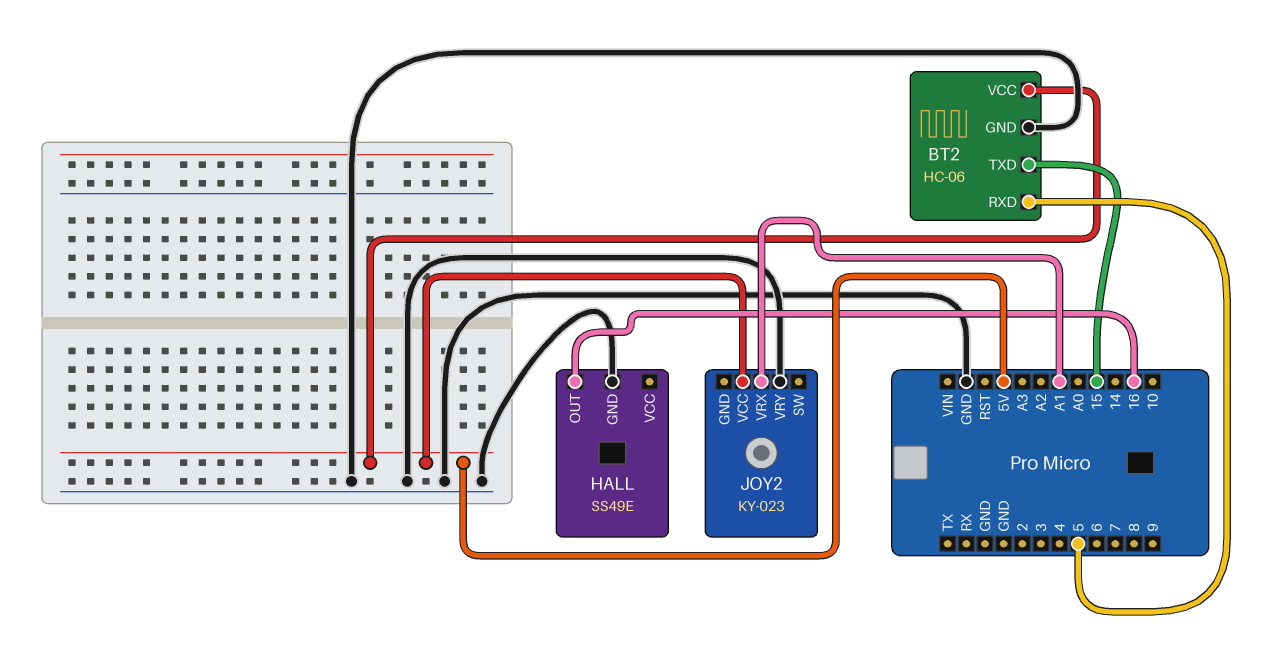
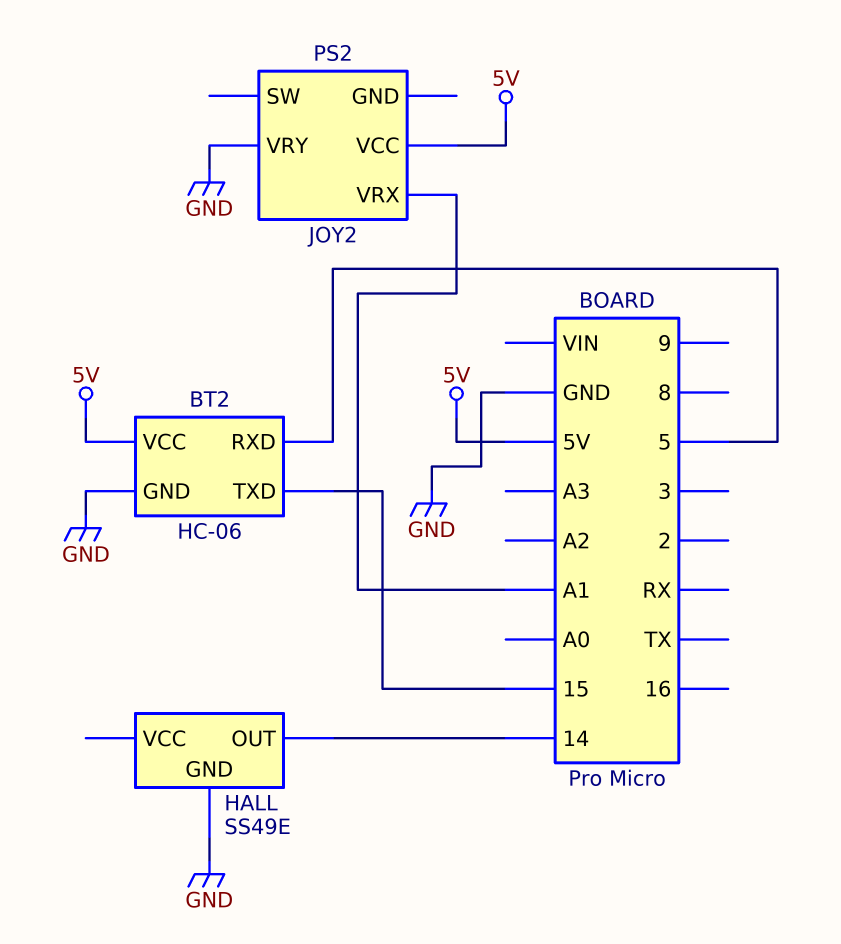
HALL pin OUT: 16 -> 14
JOY2: KY-023 -> PS2

